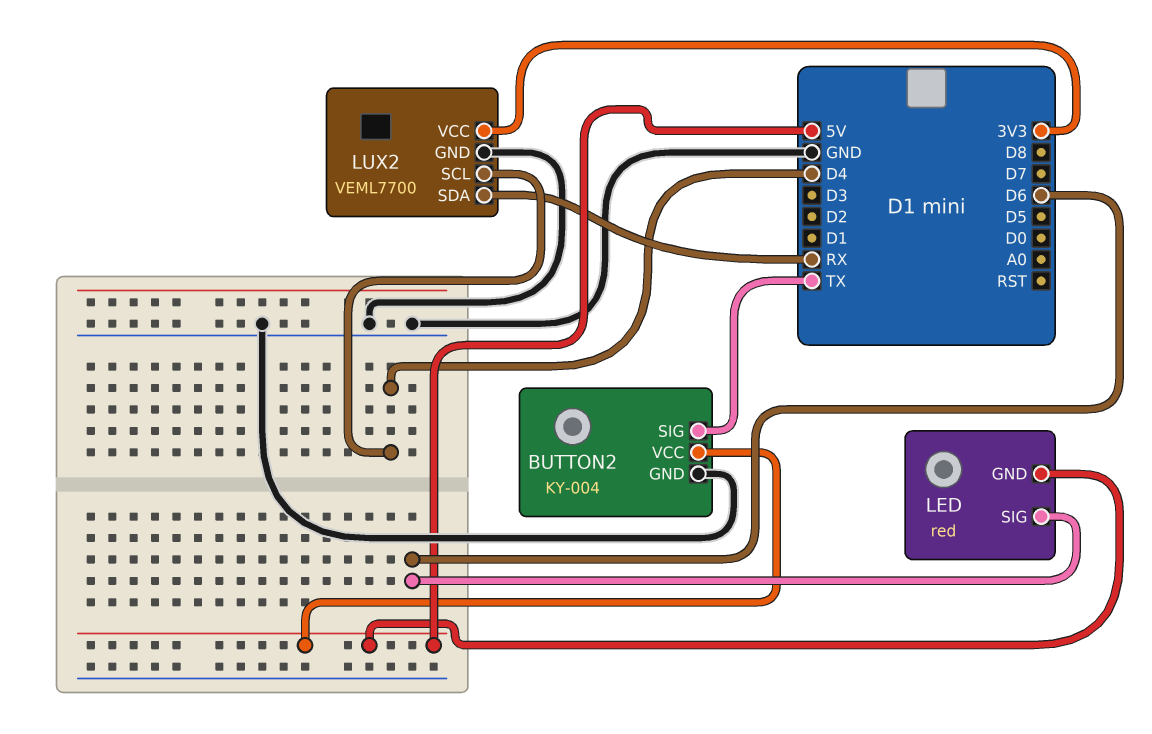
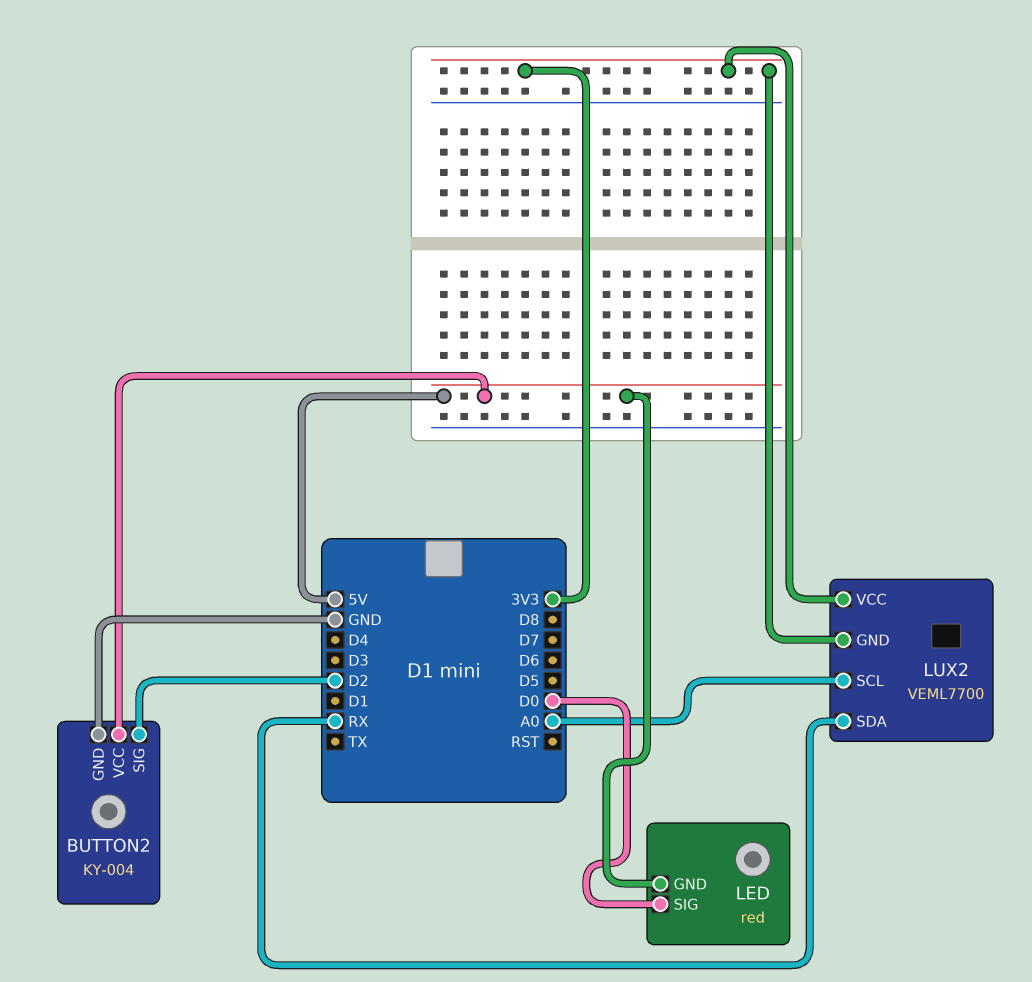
BUTTON2 pin SIG: TX -> D2
LED pin SIG: D6 -> D0
LUX2 pin GND: GND -> 3V3
LUX2 pin SCL: D4 -> A0

